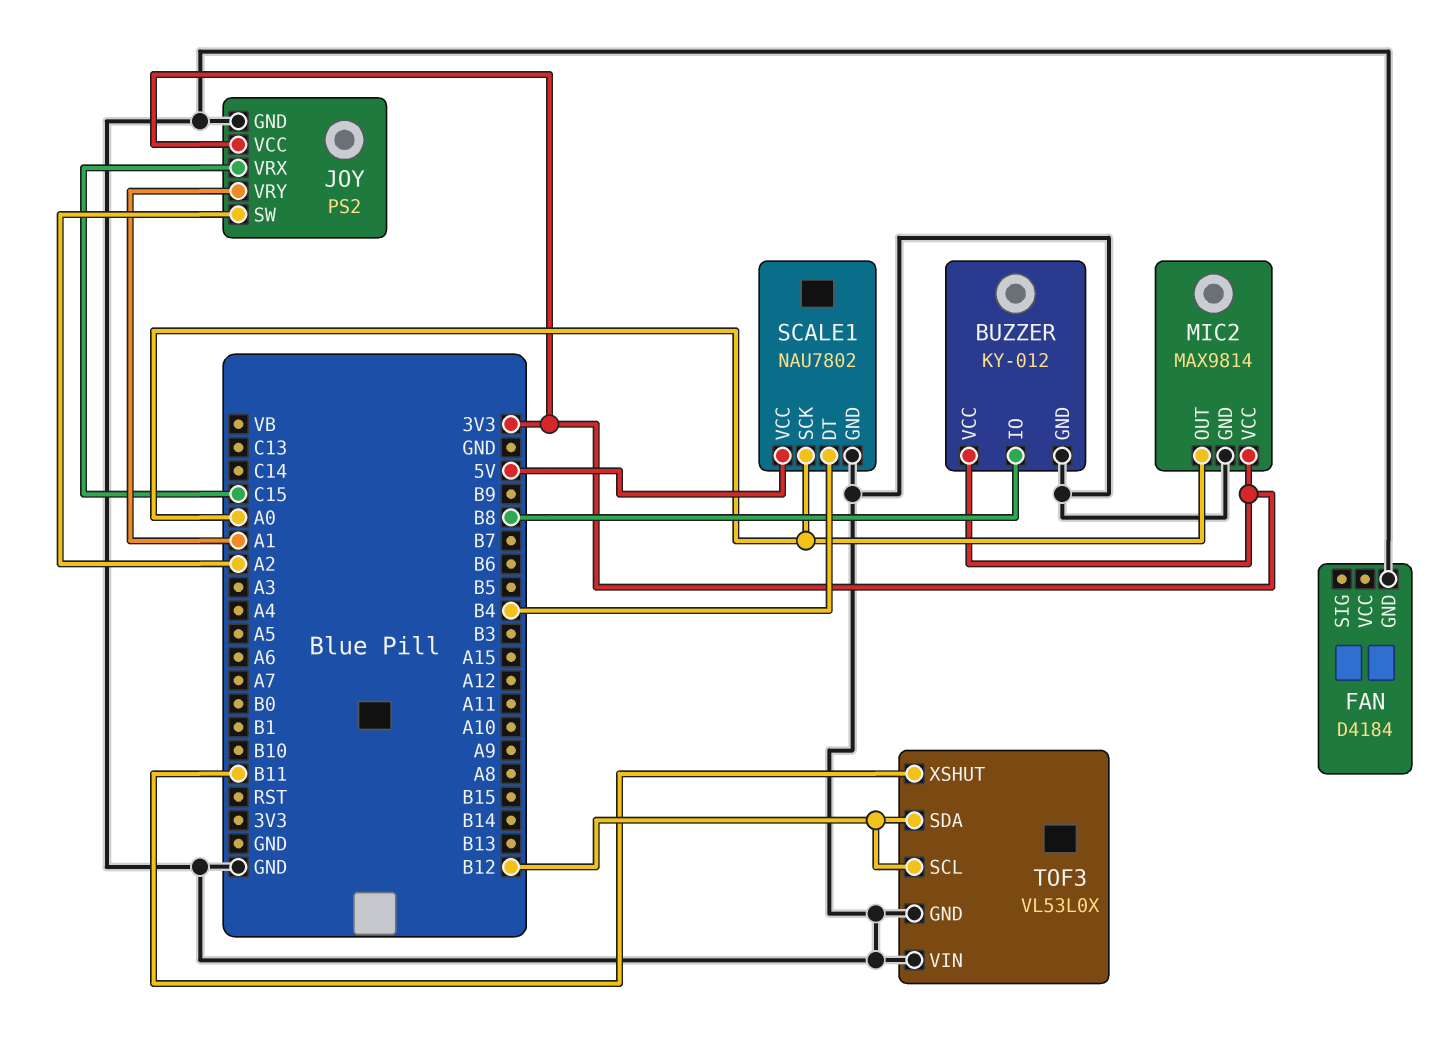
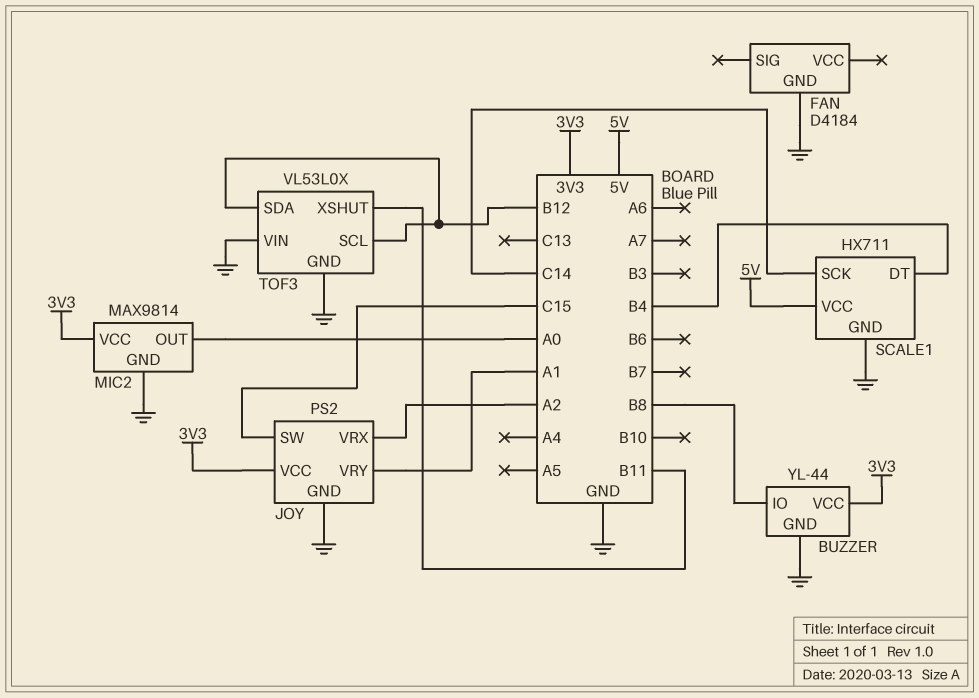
BUZZER: KY-012 -> YL-44
JOY pin SW: A2 -> C15
JOY pin VRX: C15 -> A2
SCALE1: NAU7802 -> HX711
SCALE1 pin SCK: A0 -> C14

